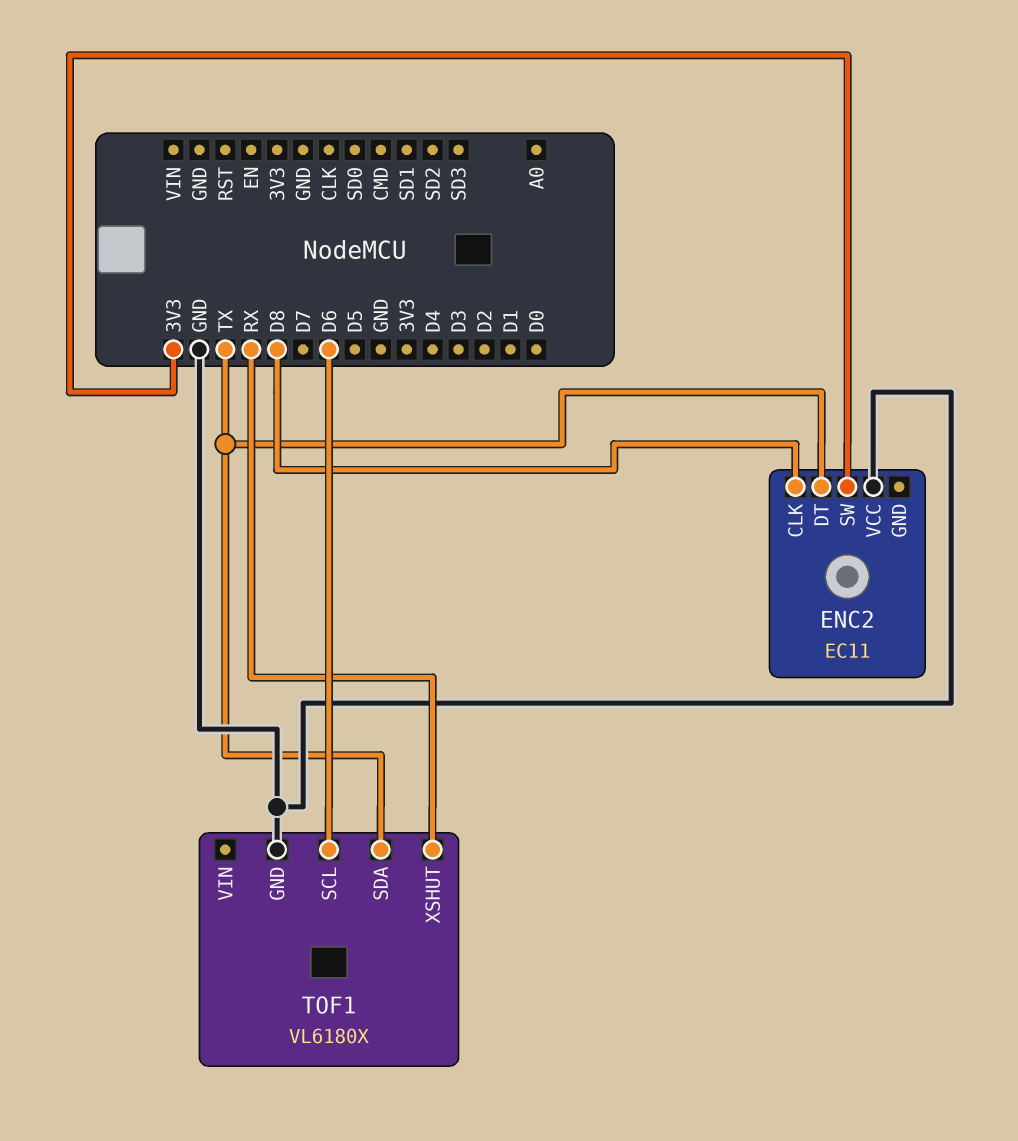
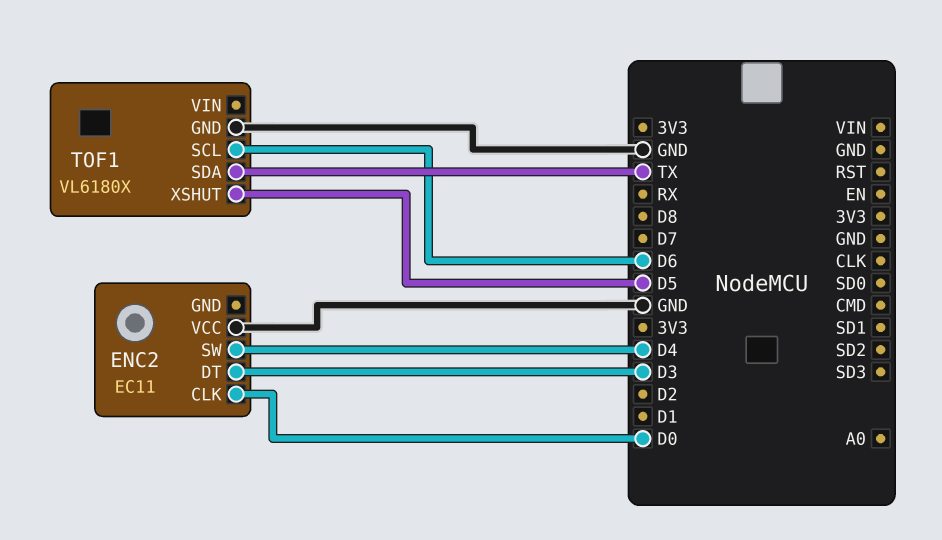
ENC2 pin CLK: D8 -> D0
ENC2 pin DT: TX -> D3
ENC2 pin SW: 3V3 -> D4
TOF1 pin XSHUT: RX -> D5

